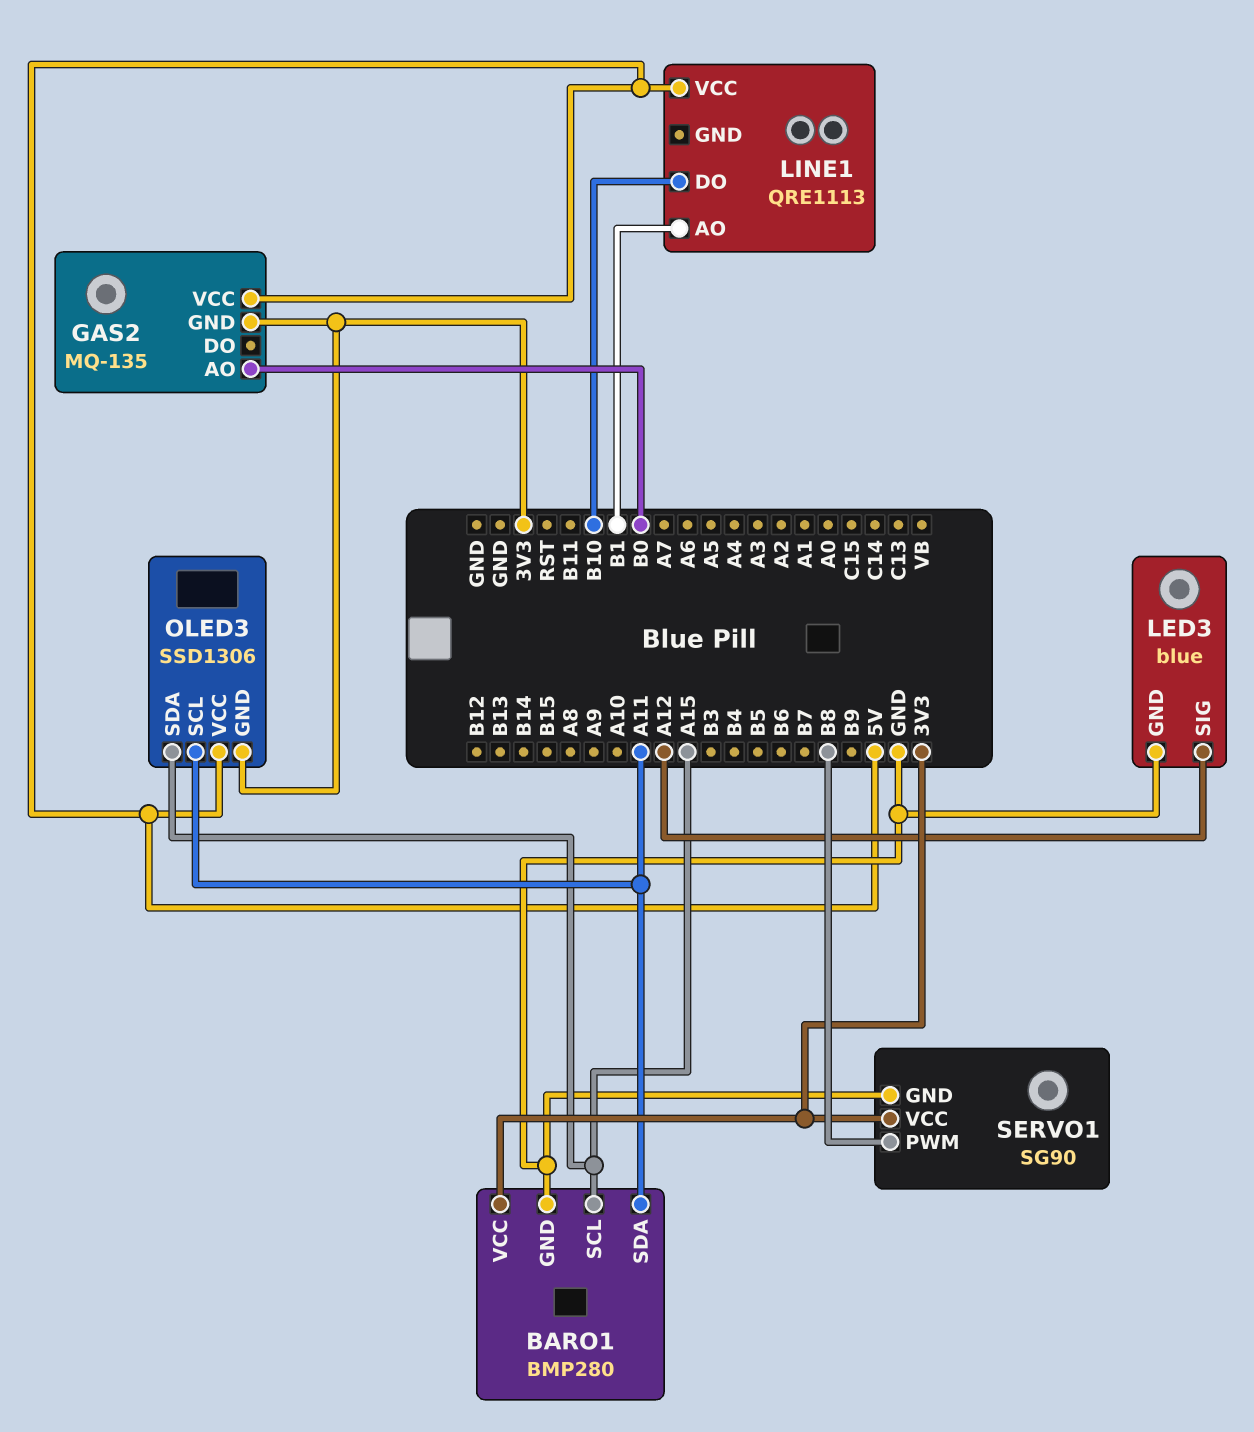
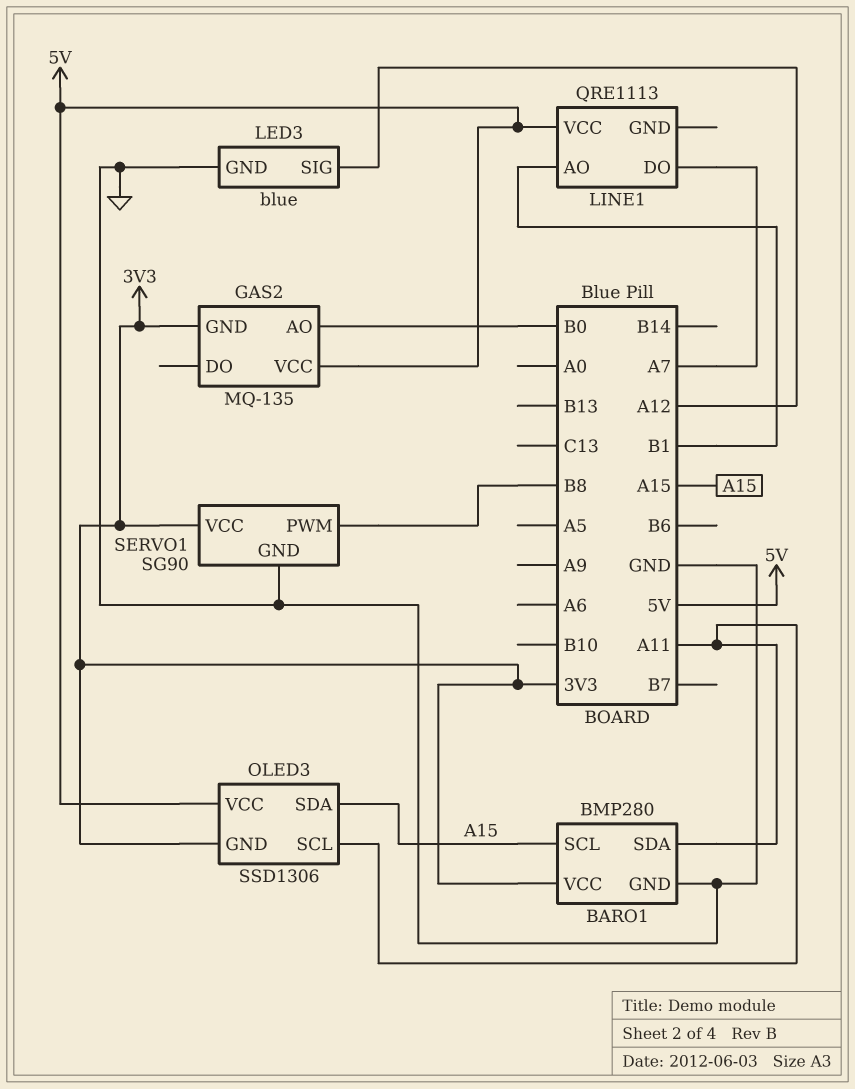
LINE1 pin DO: B10 -> A7

